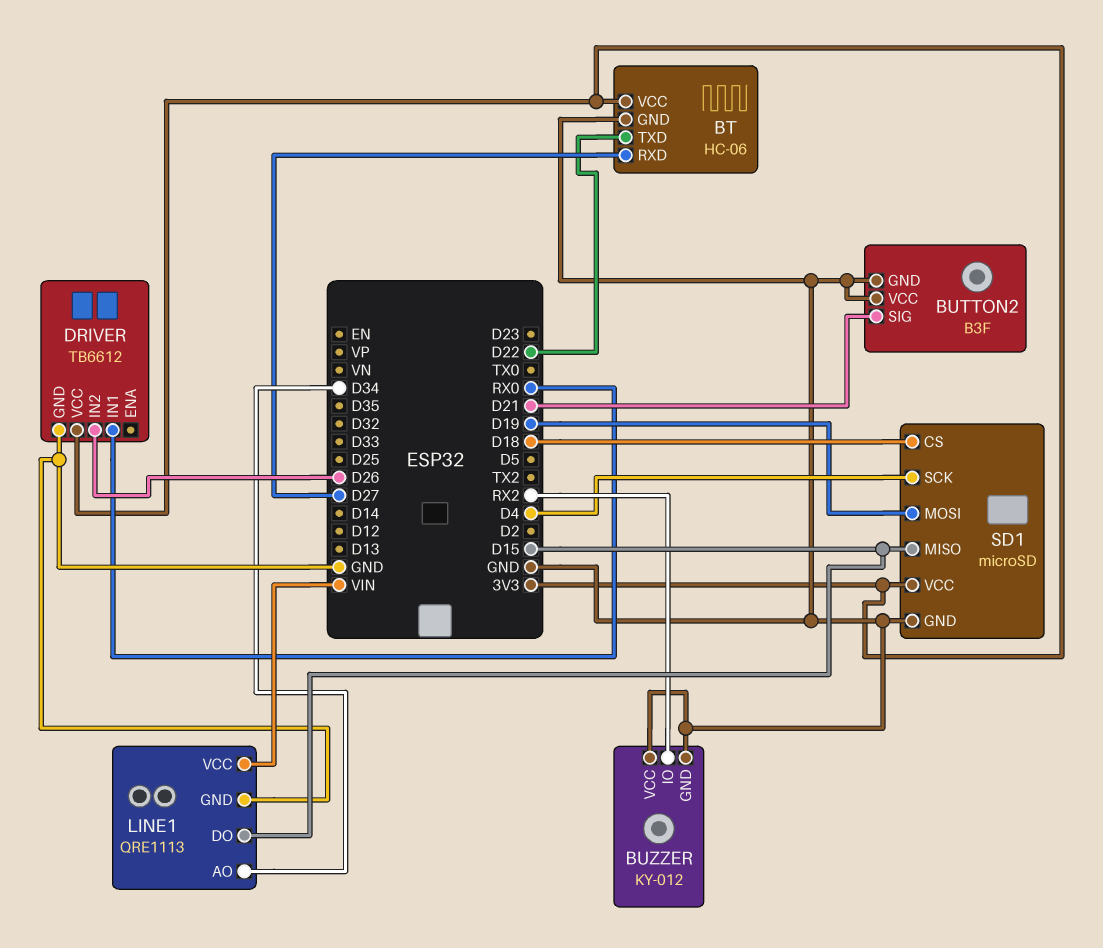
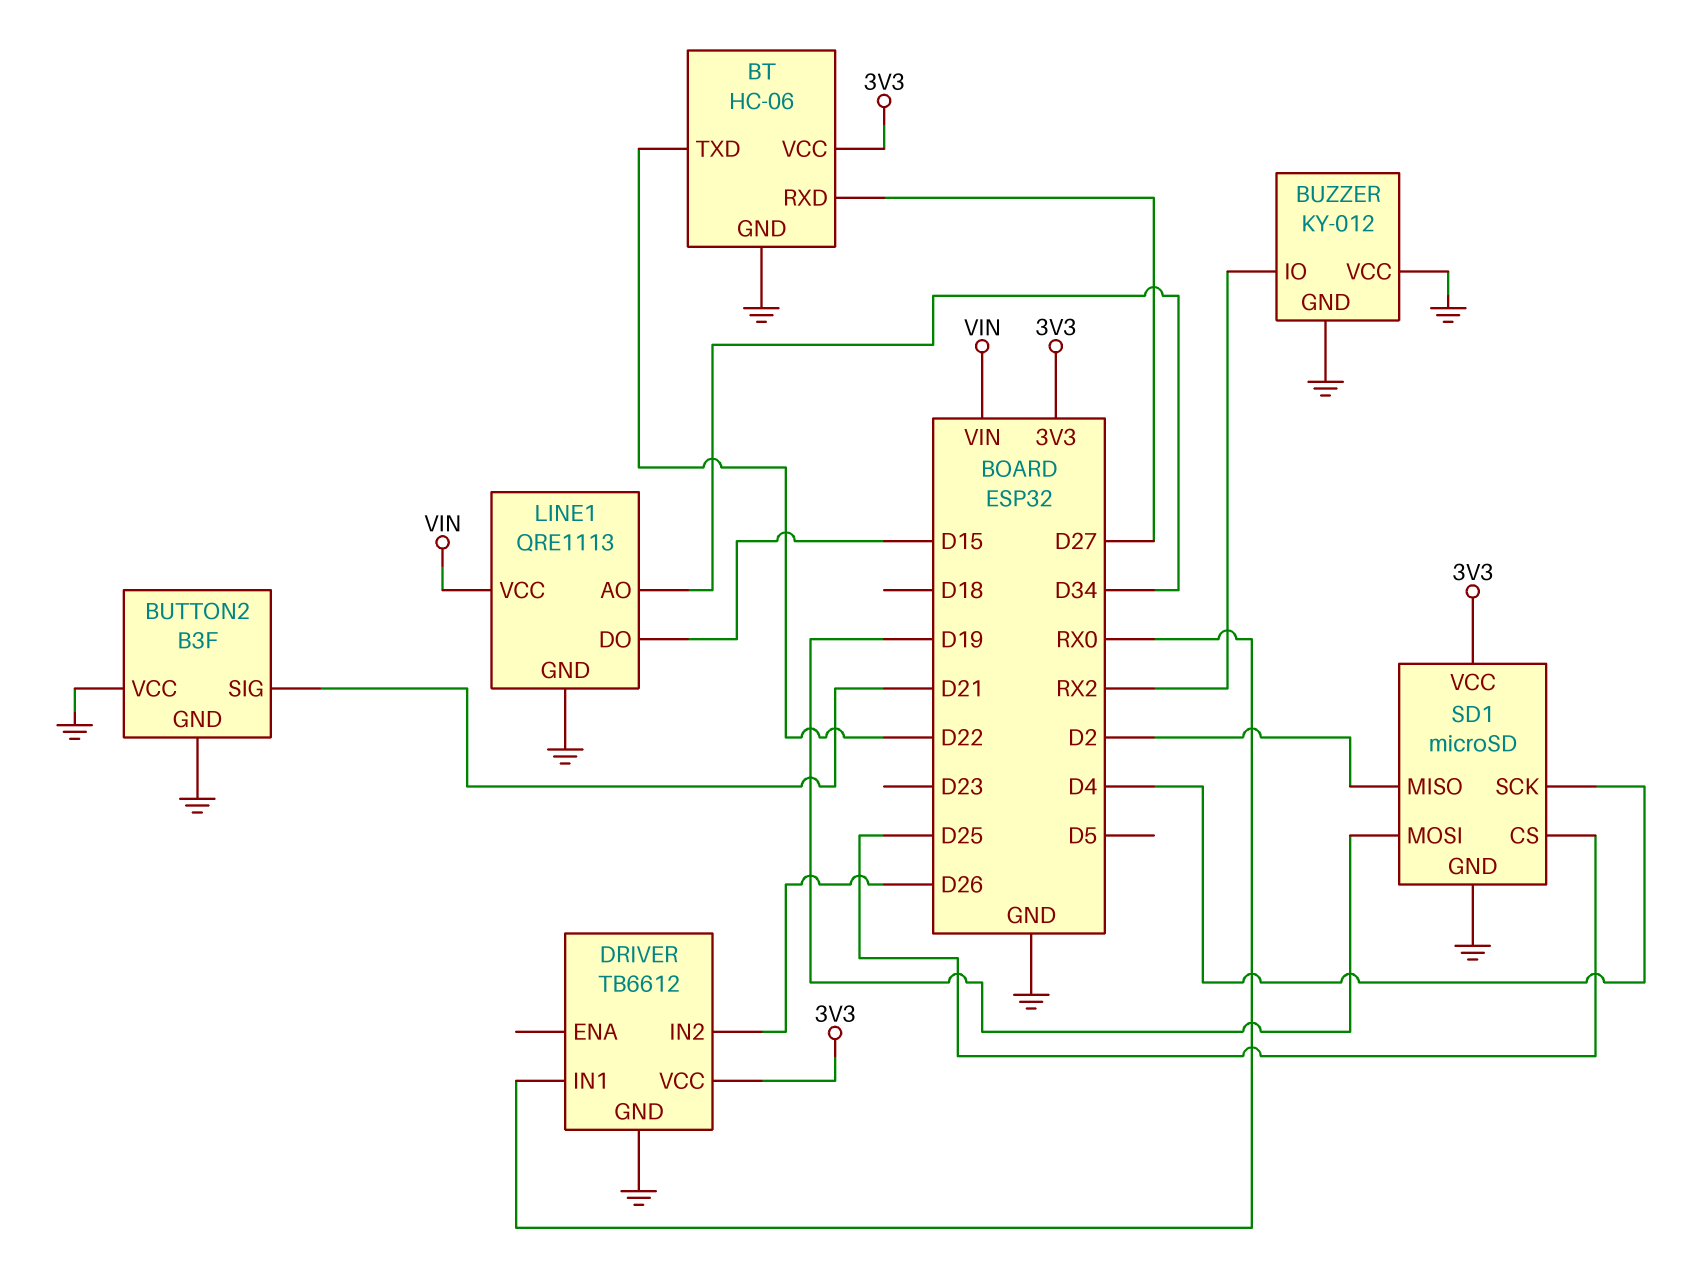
SD1 pin CS: D18 -> D25
SD1 pin MISO: D15 -> D2

